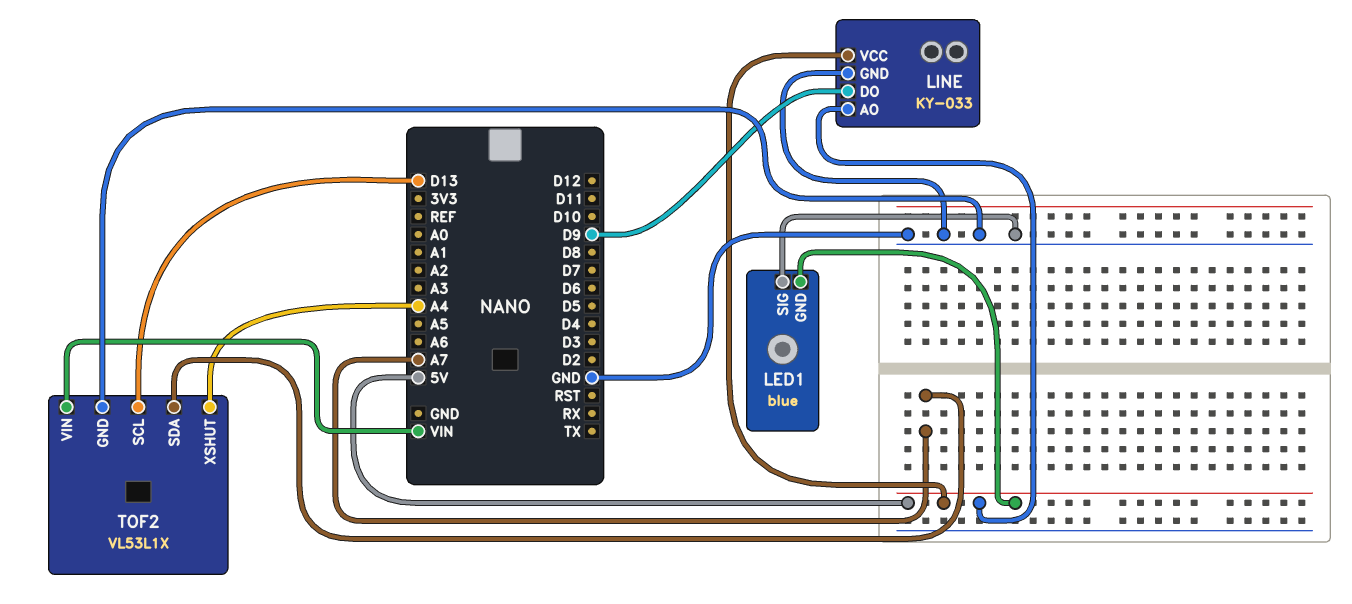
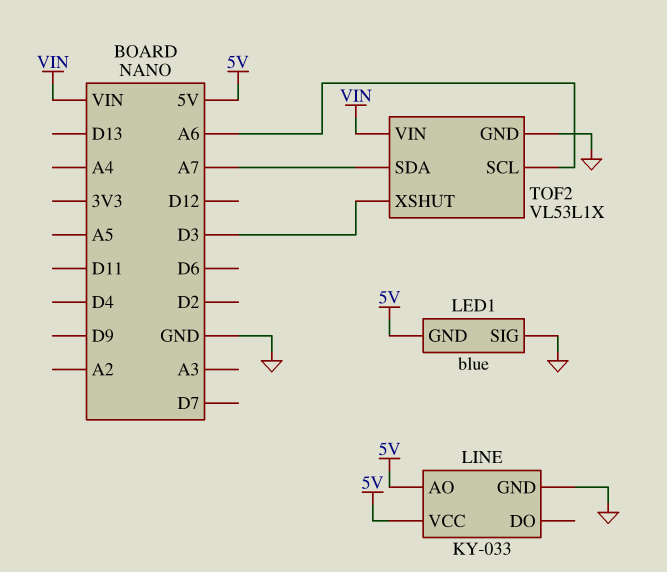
LINE pin DO: D9 -> none
TOF2 pin SCL: D13 -> A6
TOF2 pin XSHUT: A4 -> D3

